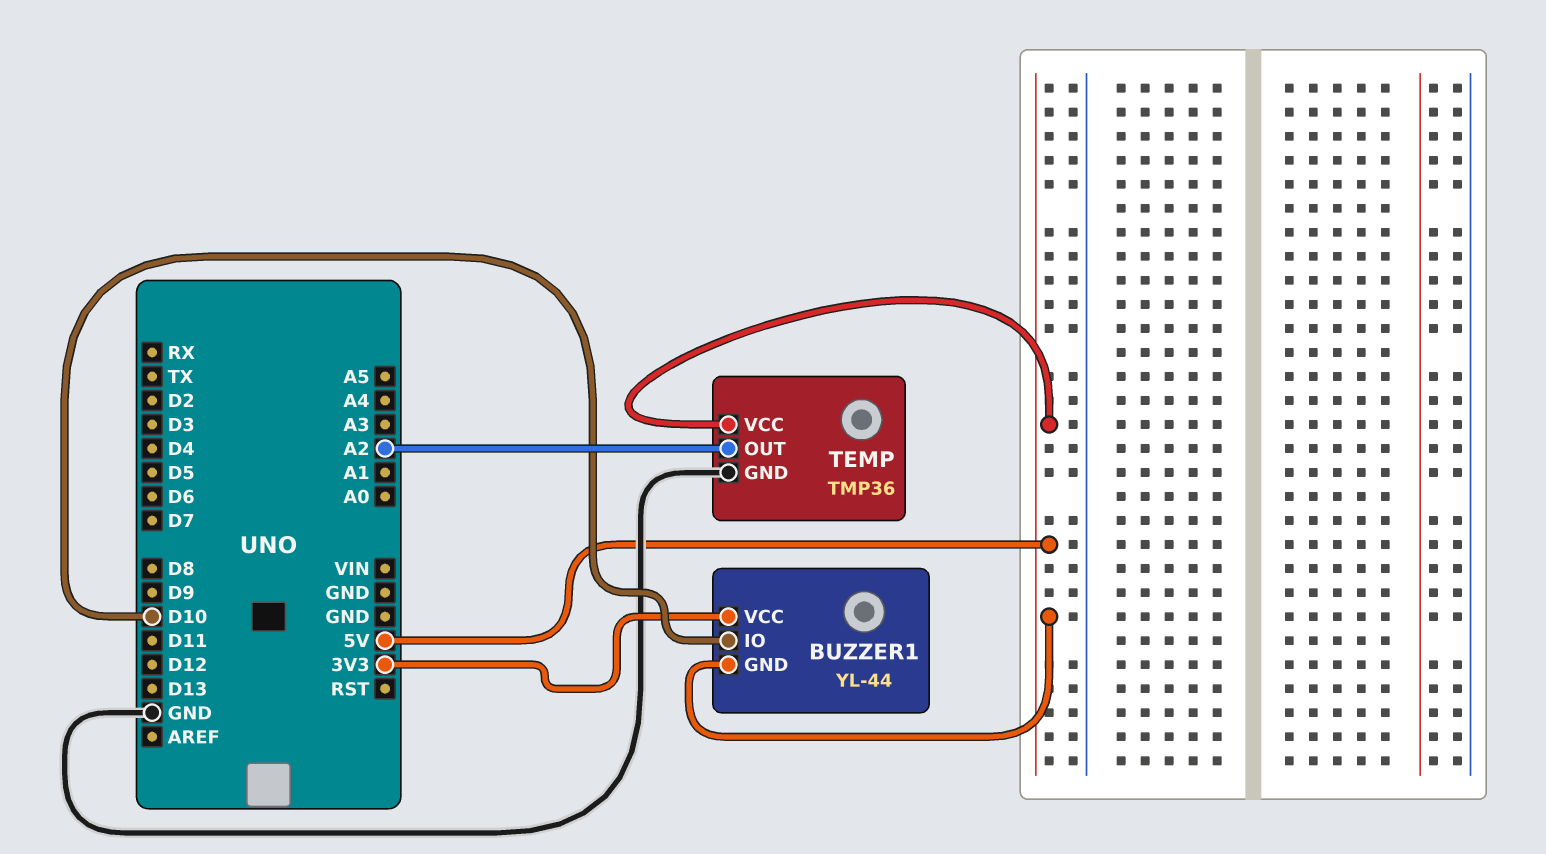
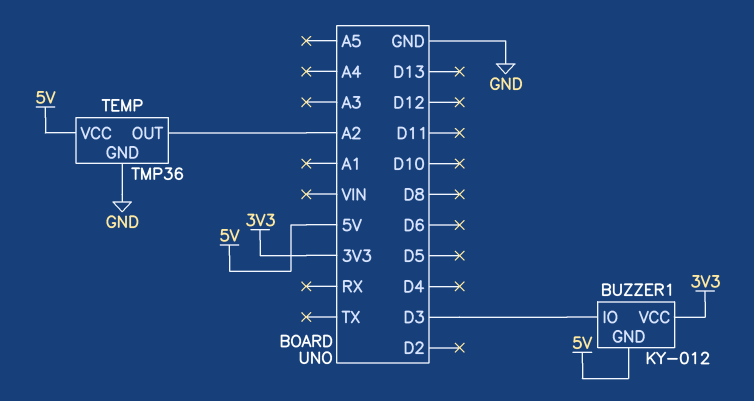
BUZZER1: YL-44 -> KY-012
BUZZER1 pin IO: D10 -> D3

